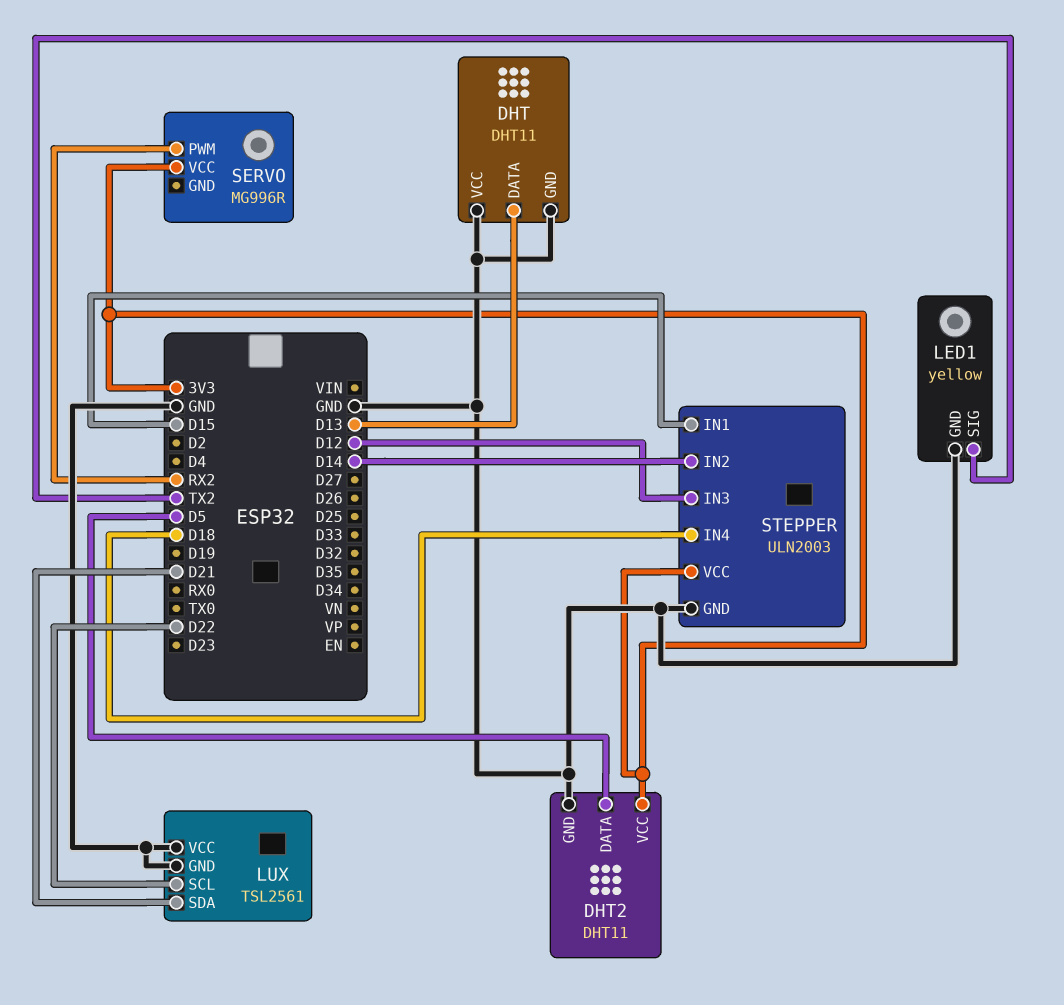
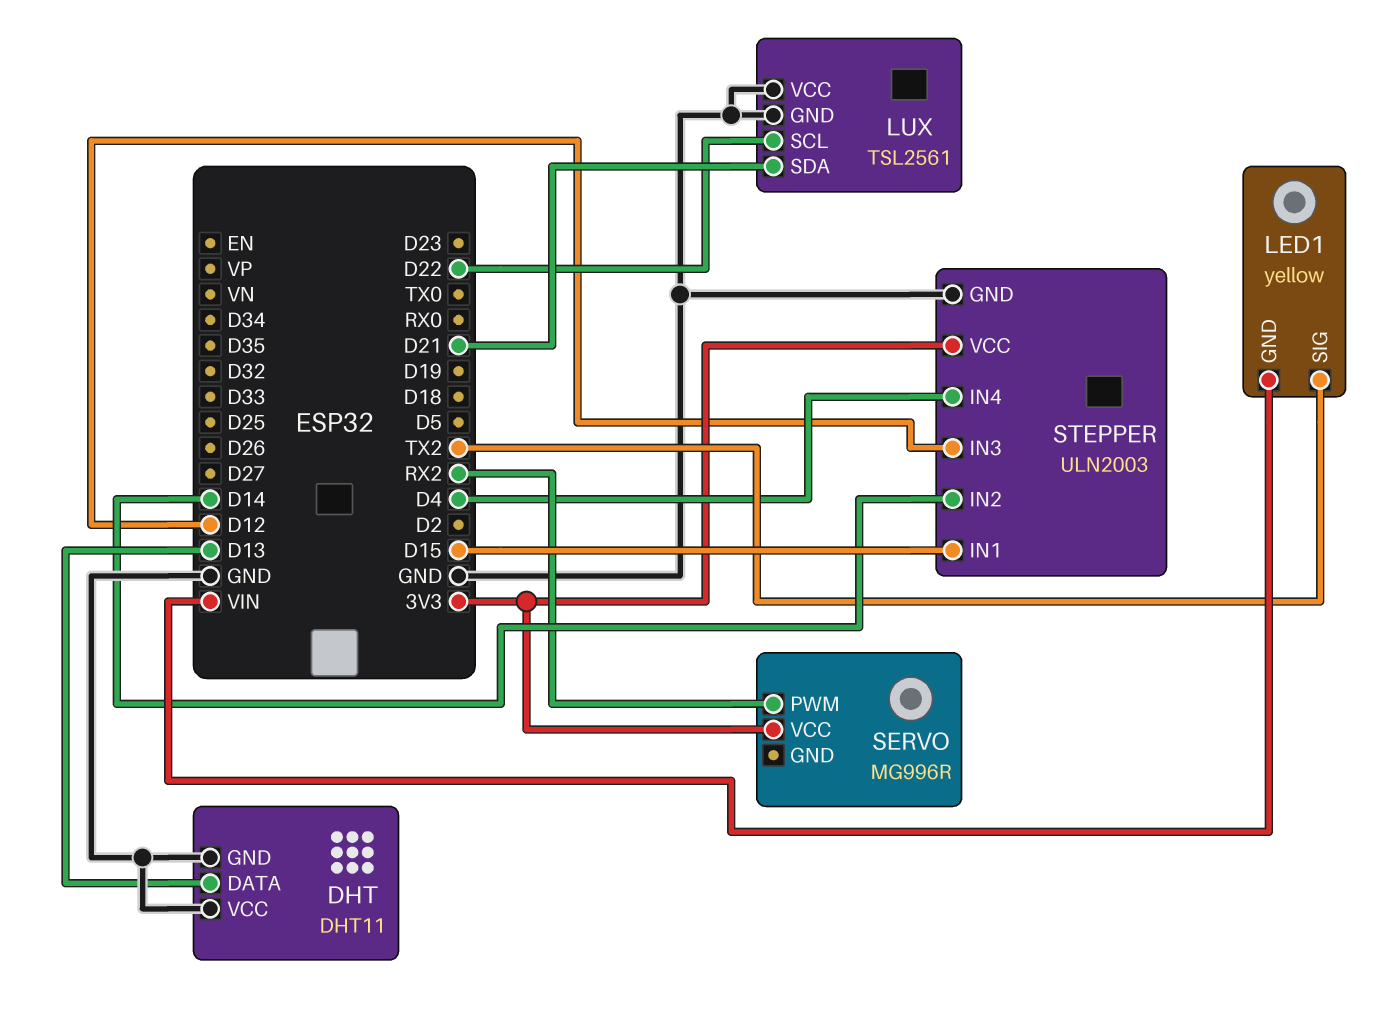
DHT2: DHT11 -> none
DHT2 pin DATA: D5 -> none
DHT2 pin GND: GND -> none
DHT2 pin VCC: 3V3 -> none
LED1 pin GND: GND -> VIN
STEPPER pin IN4: D18 -> D4

